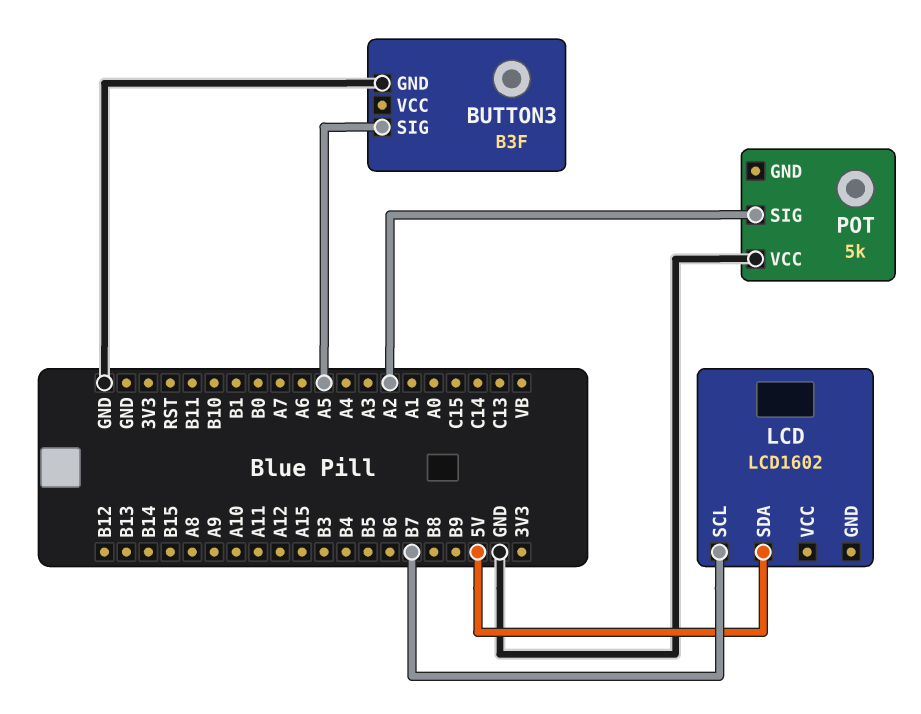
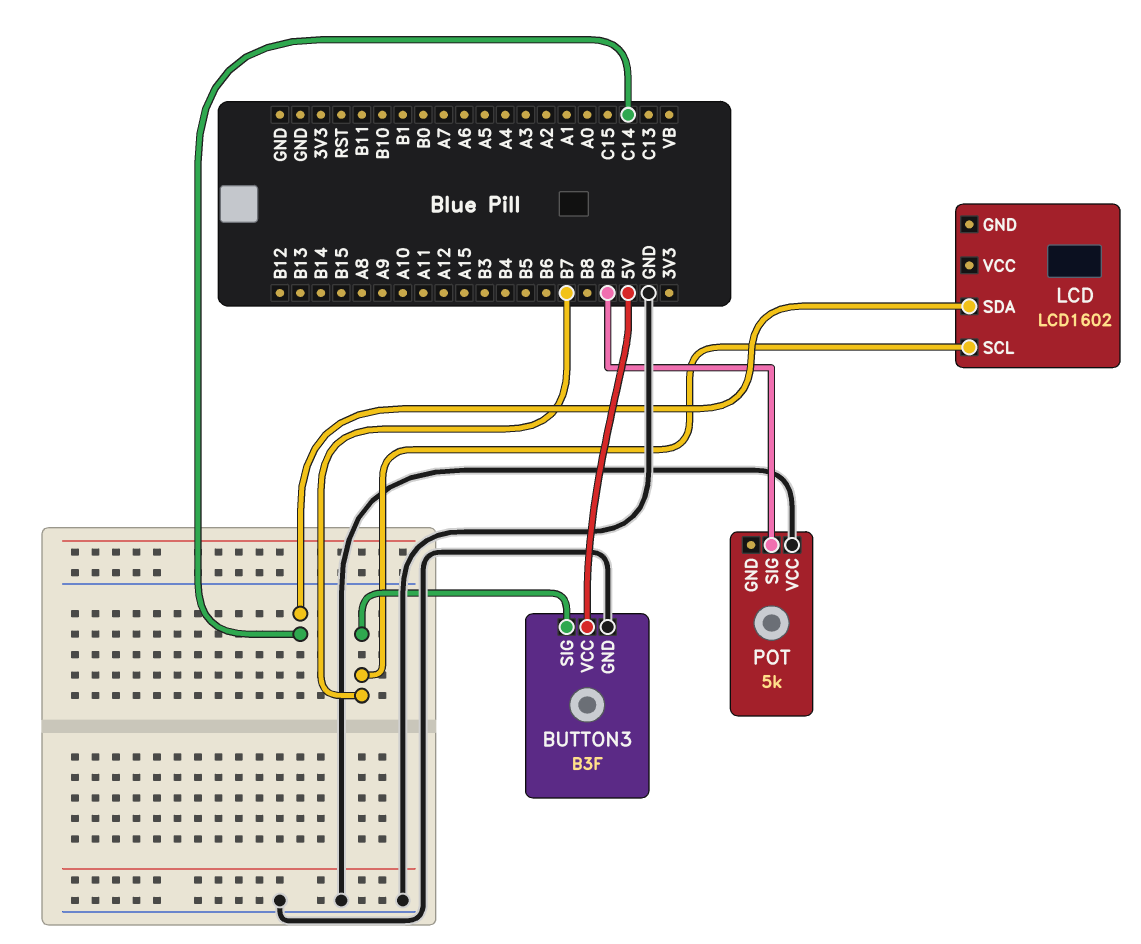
BUTTON3 pin SIG: A5 -> B7
BUTTON3 pin VCC: none -> 5V
LCD pin SDA: 5V -> C14
POT pin SIG: A2 -> B9

